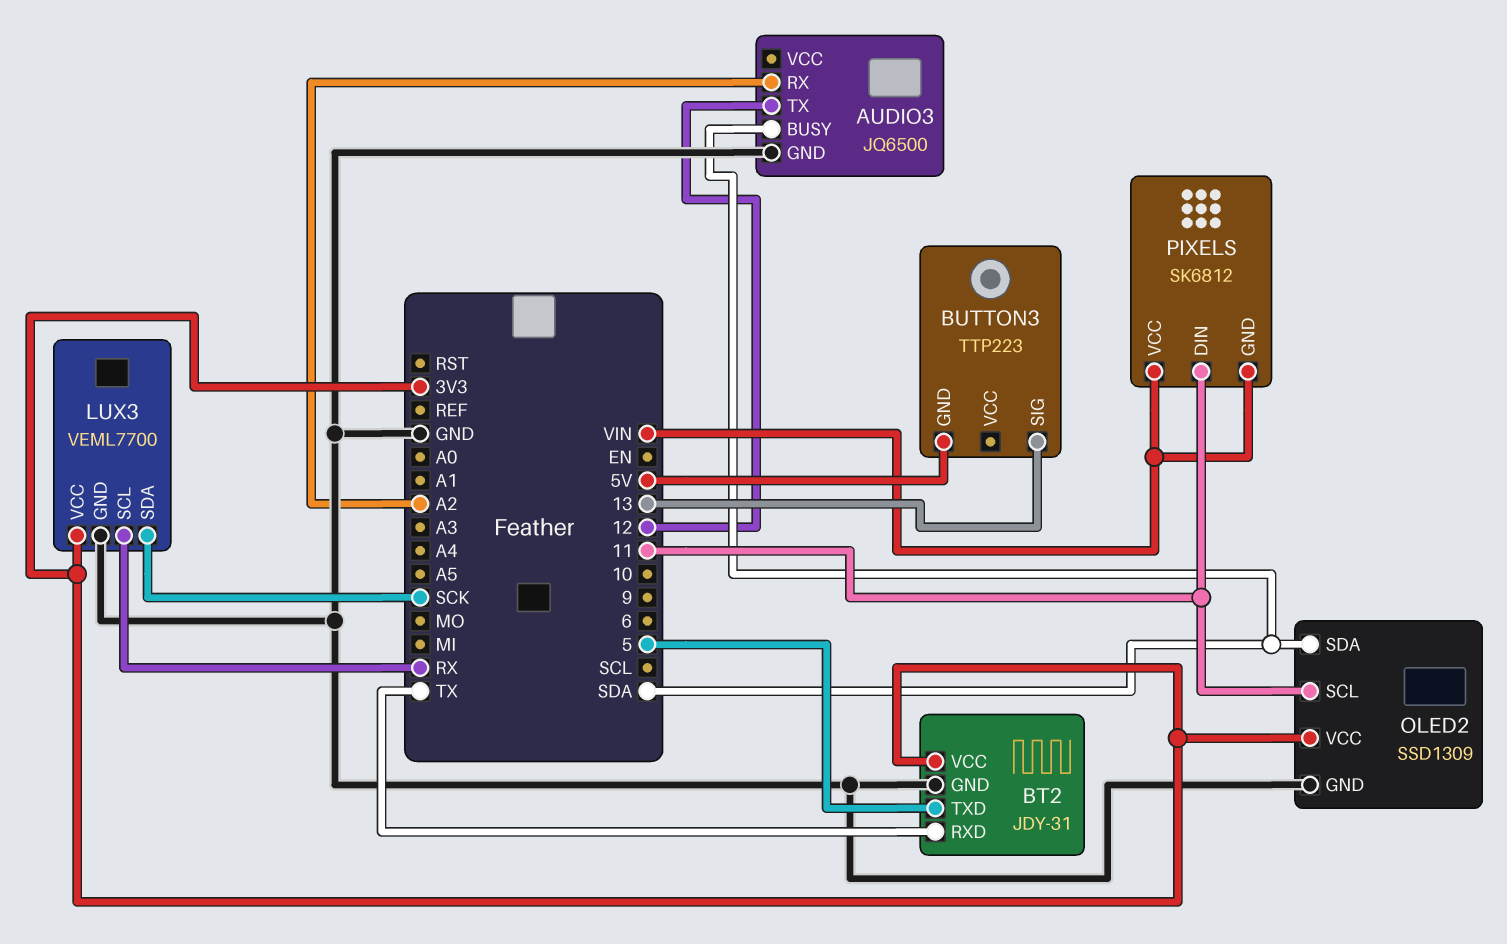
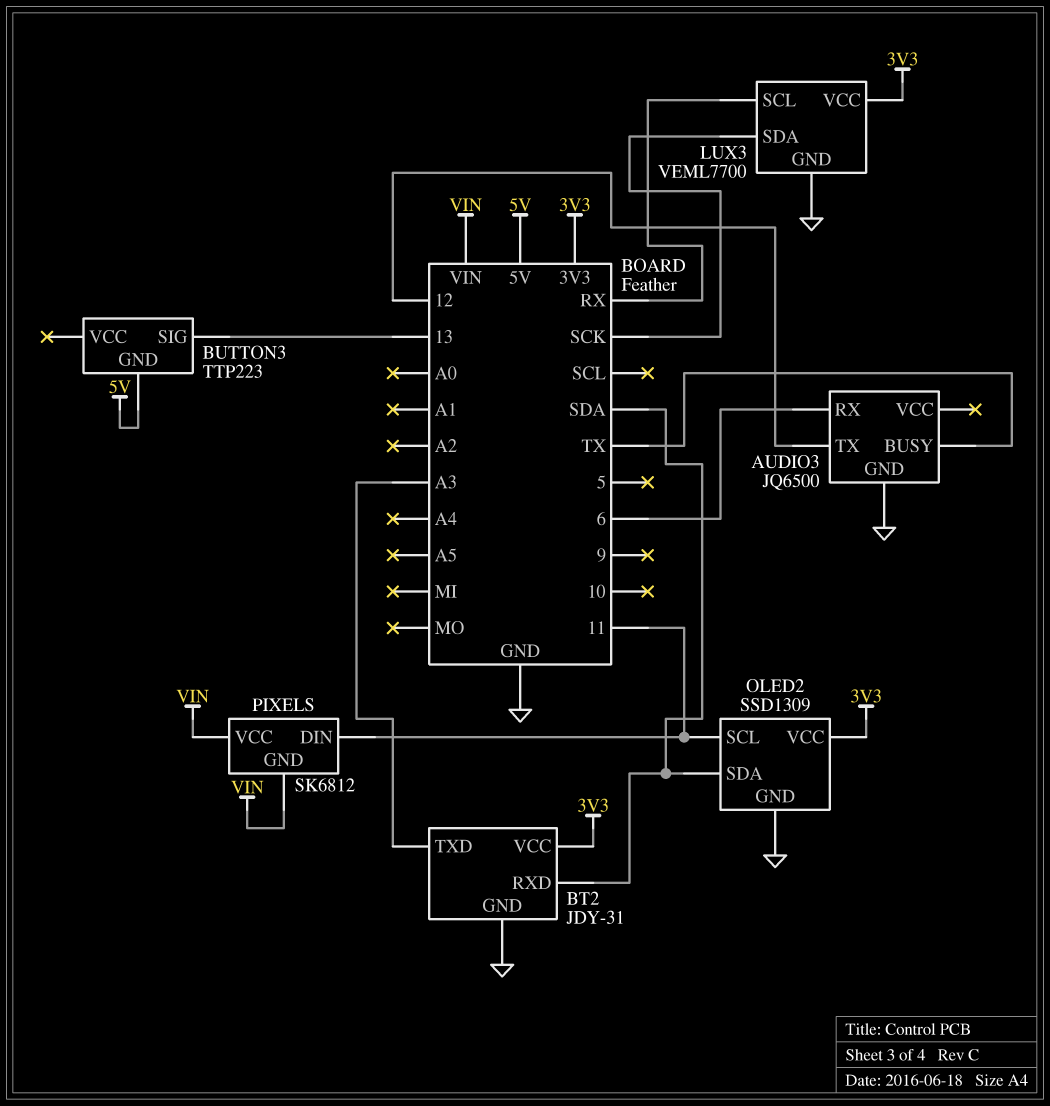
AUDIO3 pin BUSY: SDA -> TX
AUDIO3 pin RX: A2 -> 6
BT2 pin RXD: TX -> SDA
BT2 pin TXD: 5 -> A3

